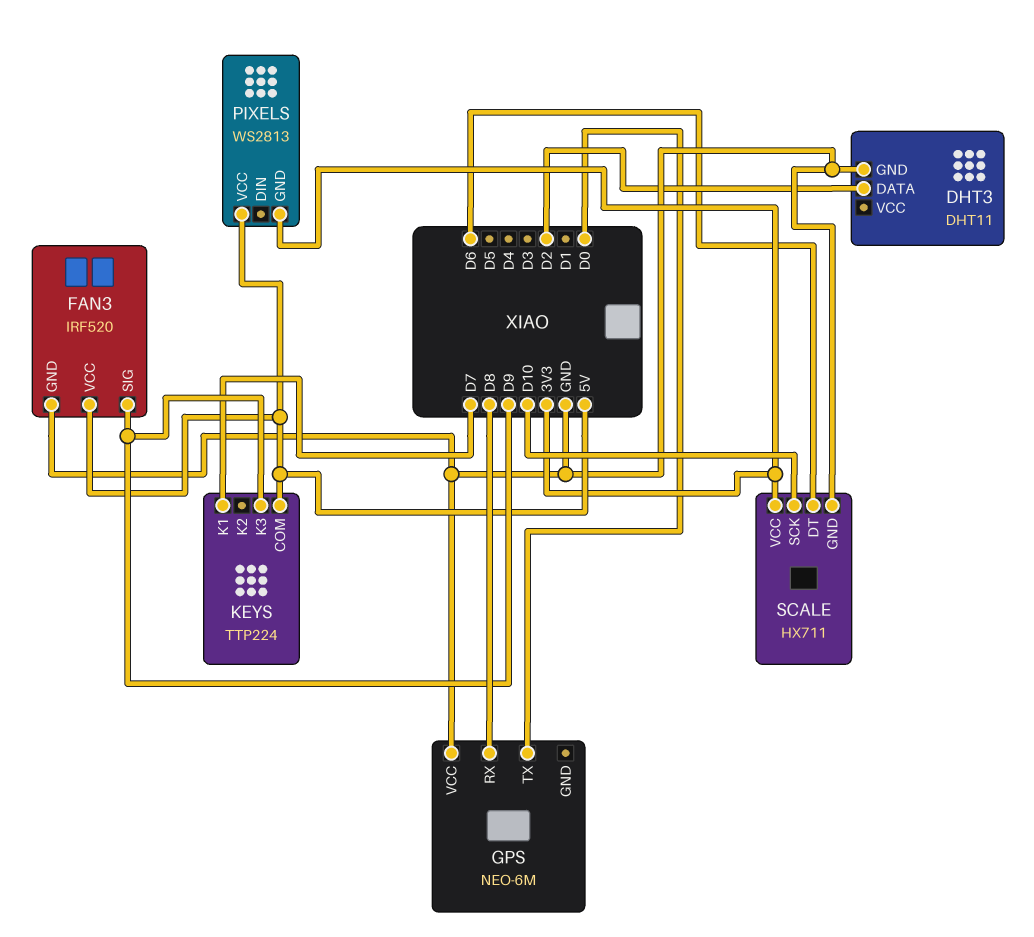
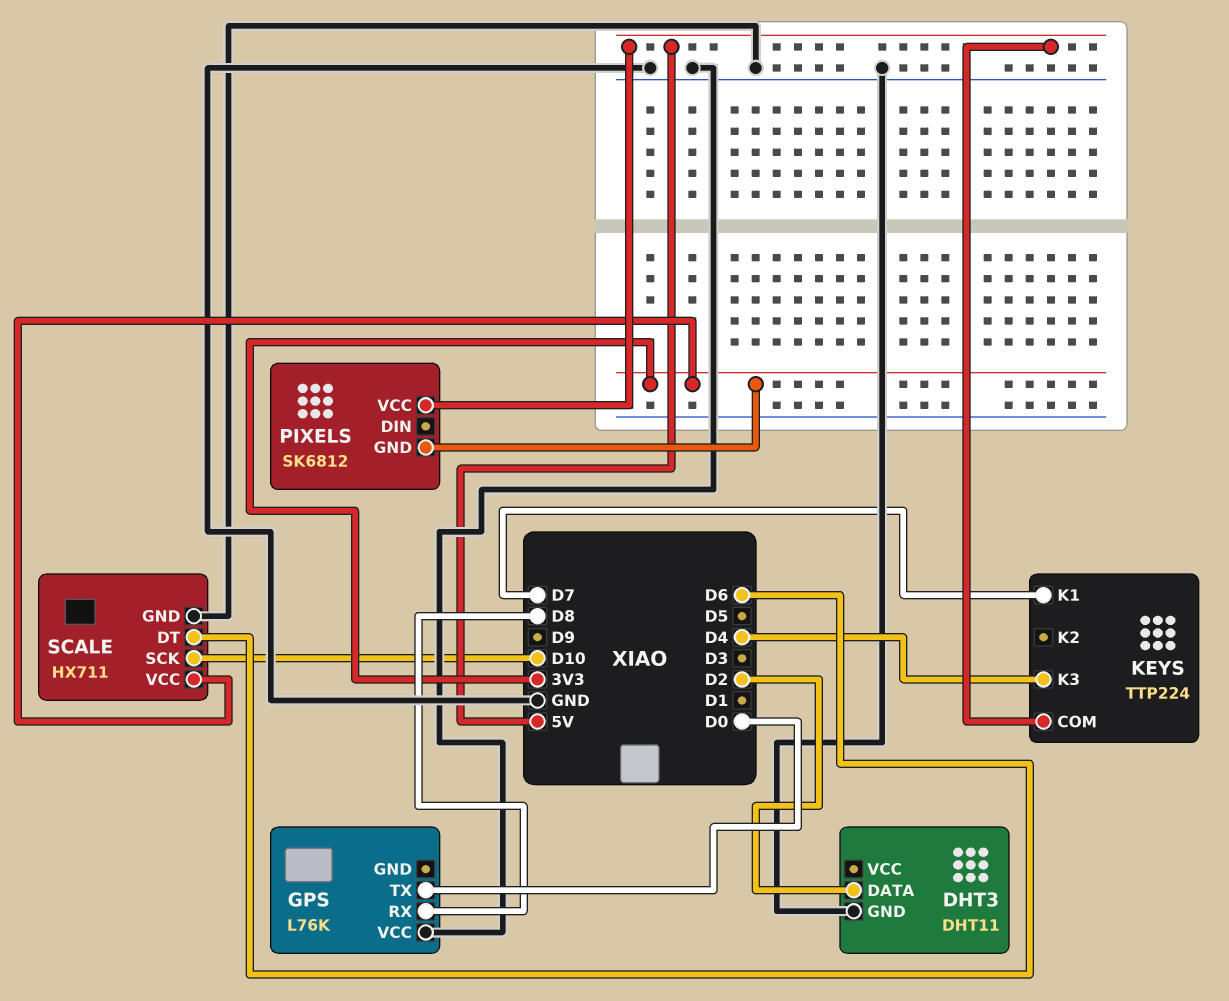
FAN3: IRF520 -> none
FAN3 pin GND: GND -> none
FAN3 pin SIG: D9 -> none
FAN3 pin VCC: 5V -> none
GPS: NEO-6M -> L76K
KEYS pin K3: D9 -> D4
PIXELS: WS2813 -> SK6812

